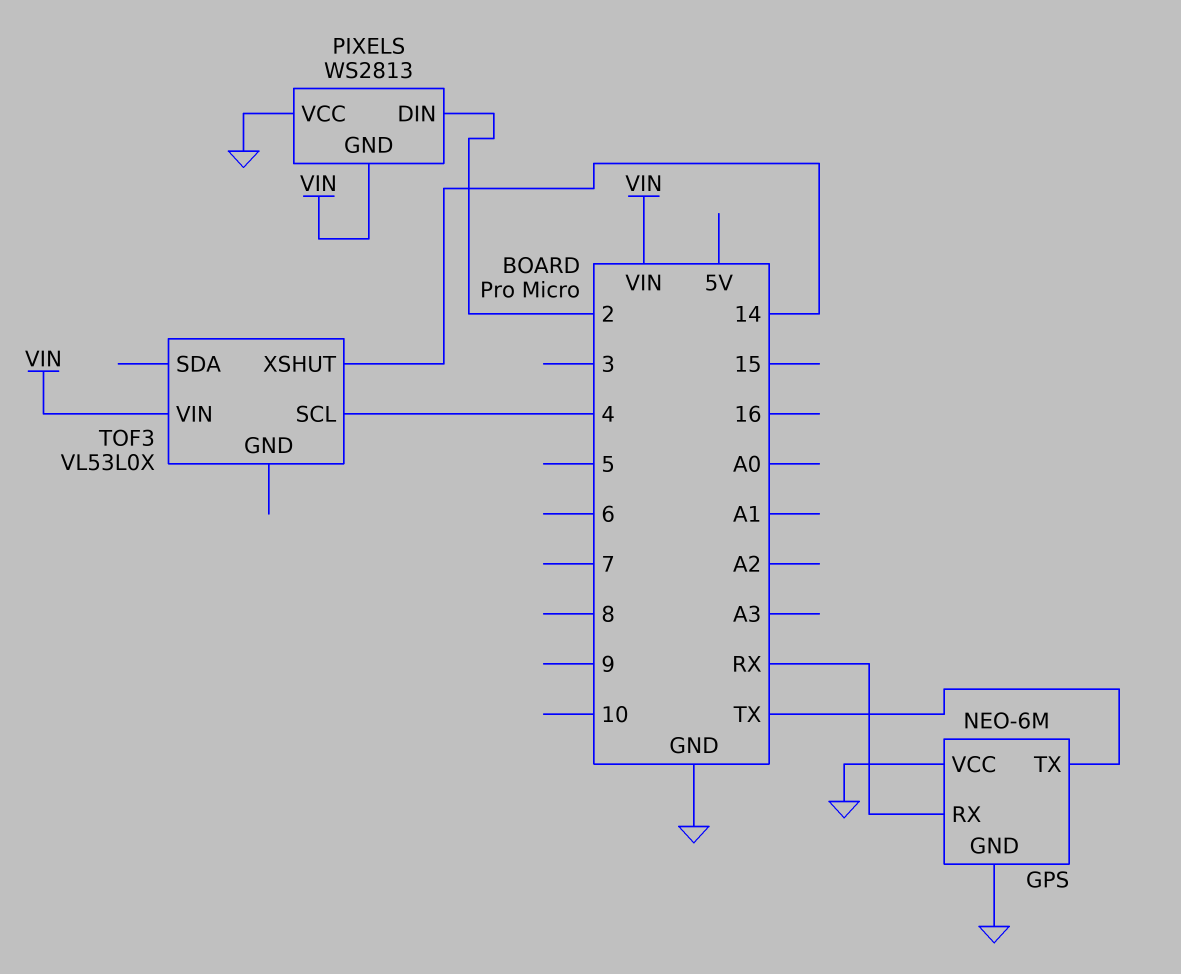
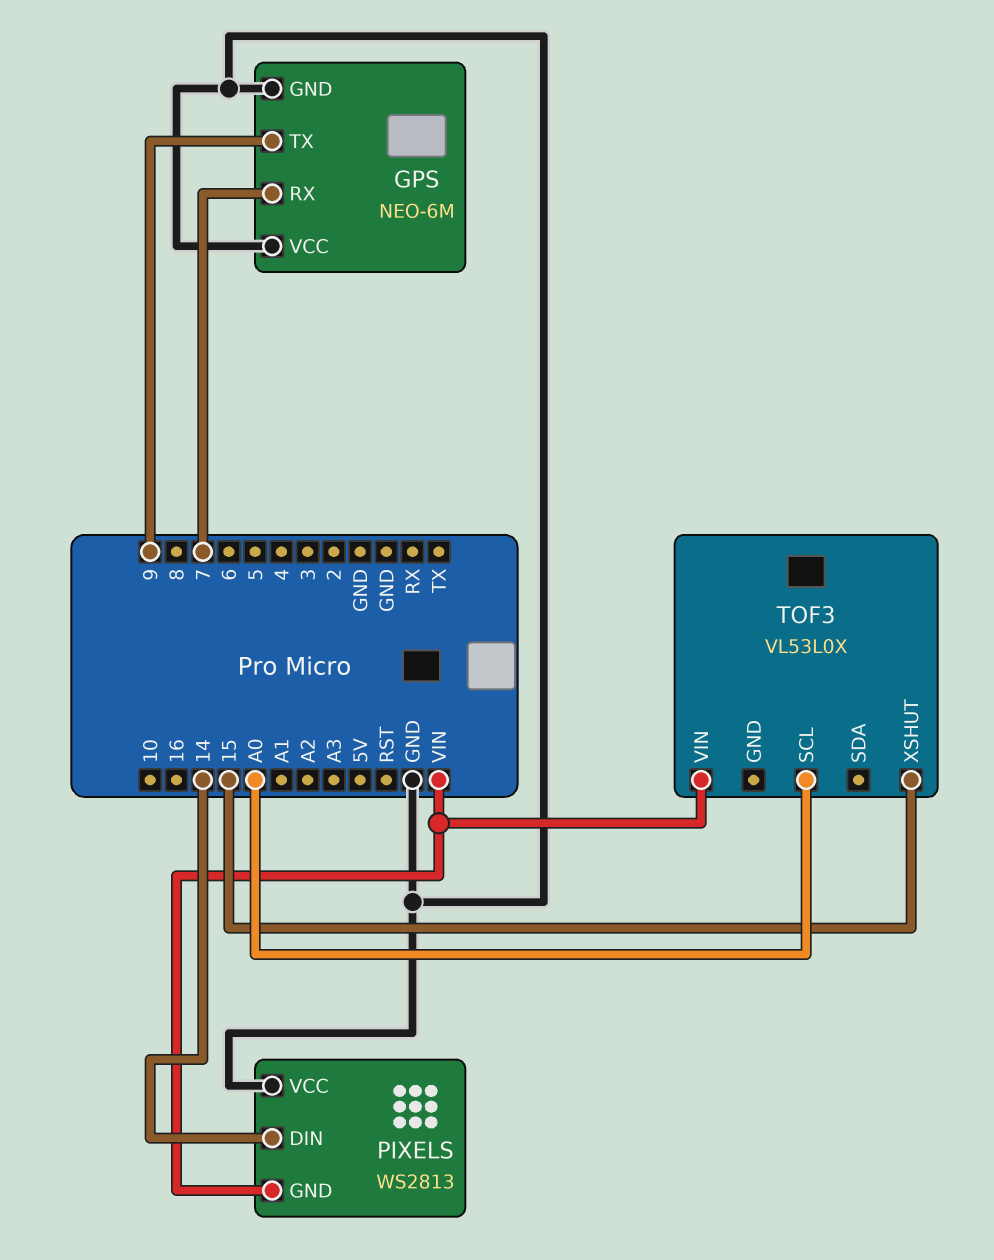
GPS pin RX: RX -> 7
GPS pin TX: TX -> 9
PIXELS pin DIN: 2 -> 14
TOF3 pin SCL: 4 -> A0
TOF3 pin XSHUT: 14 -> 15

